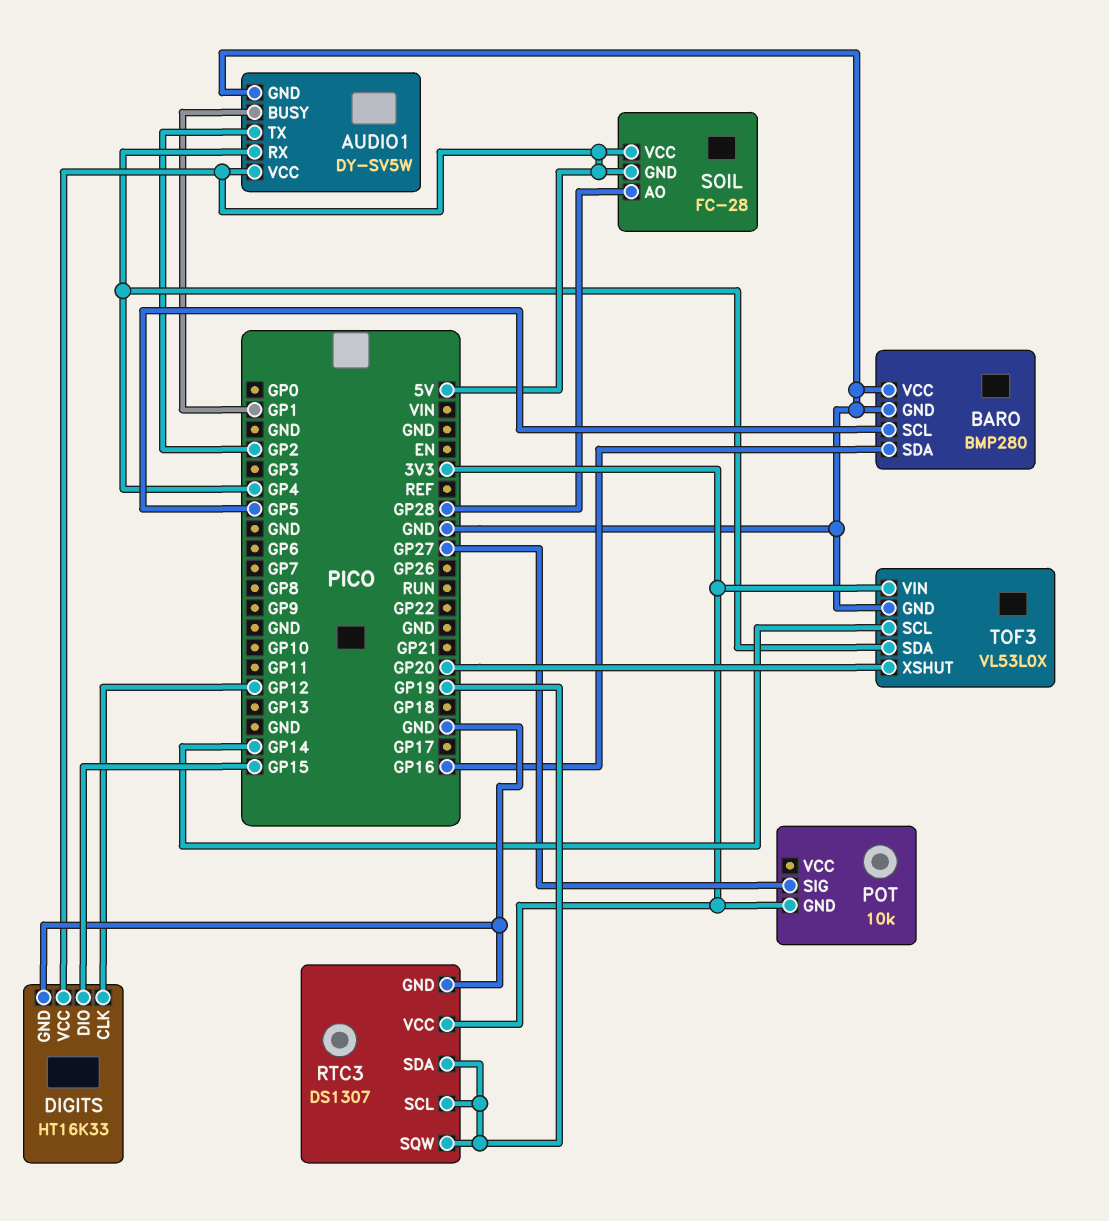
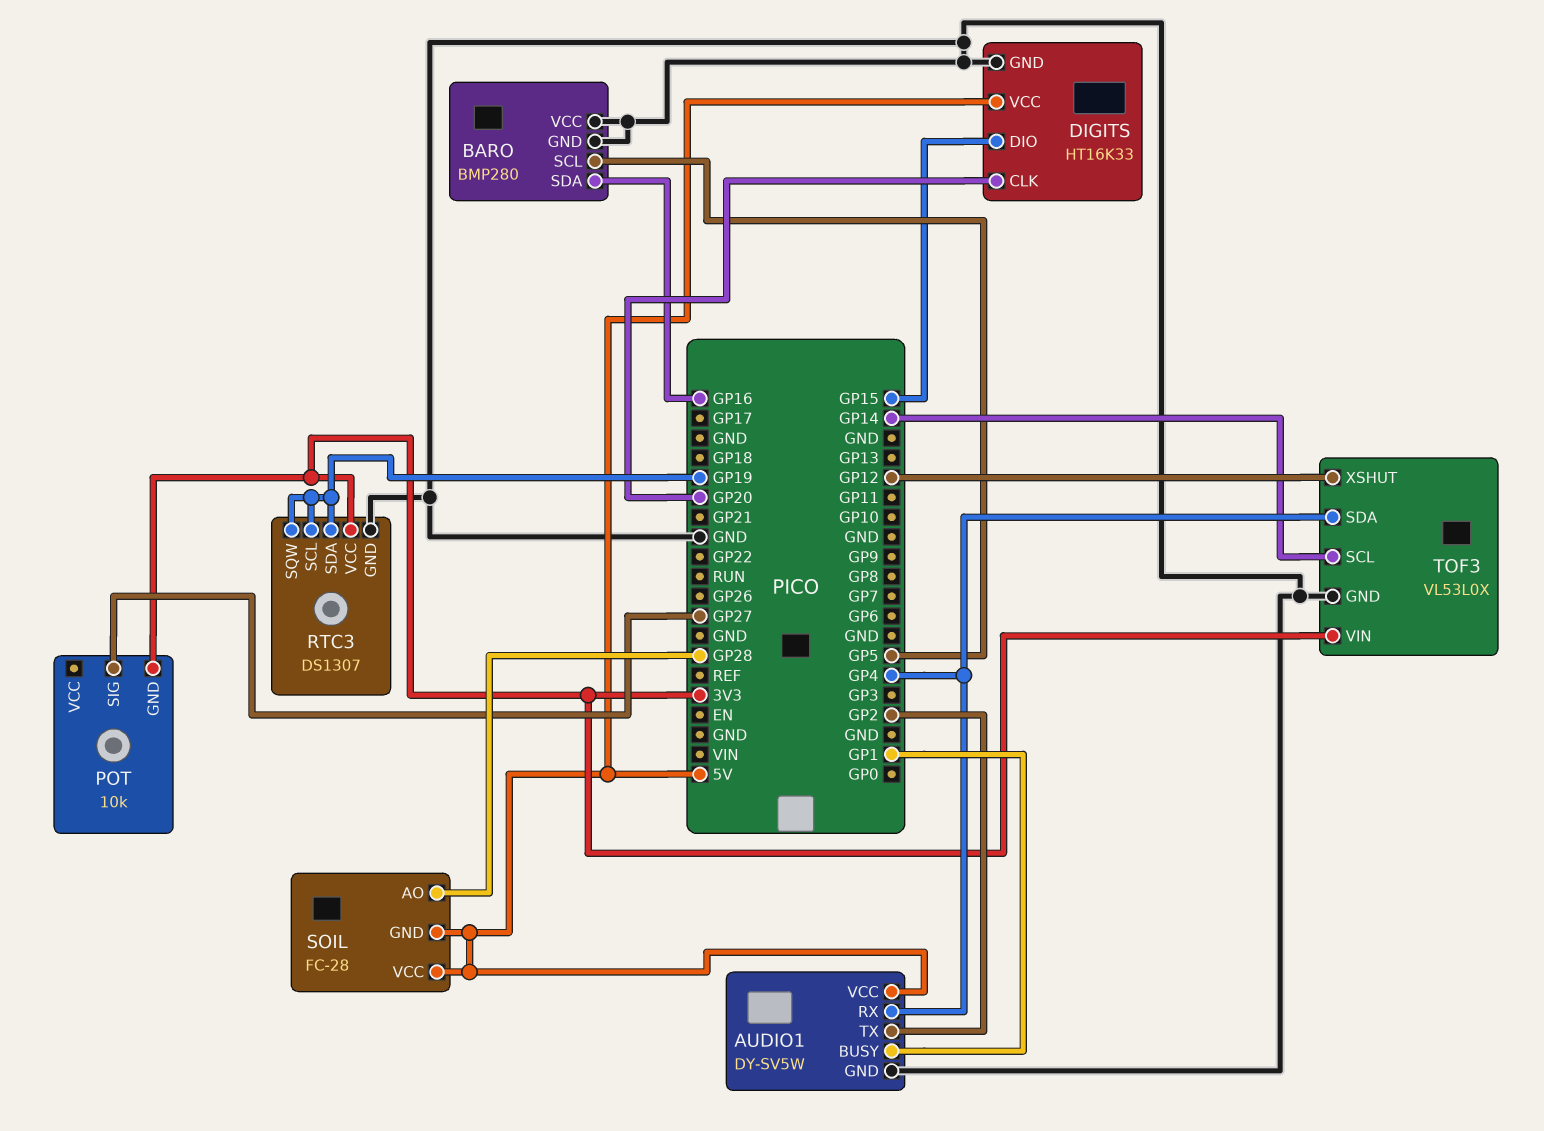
DIGITS pin CLK: GP12 -> GP20
TOF3 pin XSHUT: GP20 -> GP12

